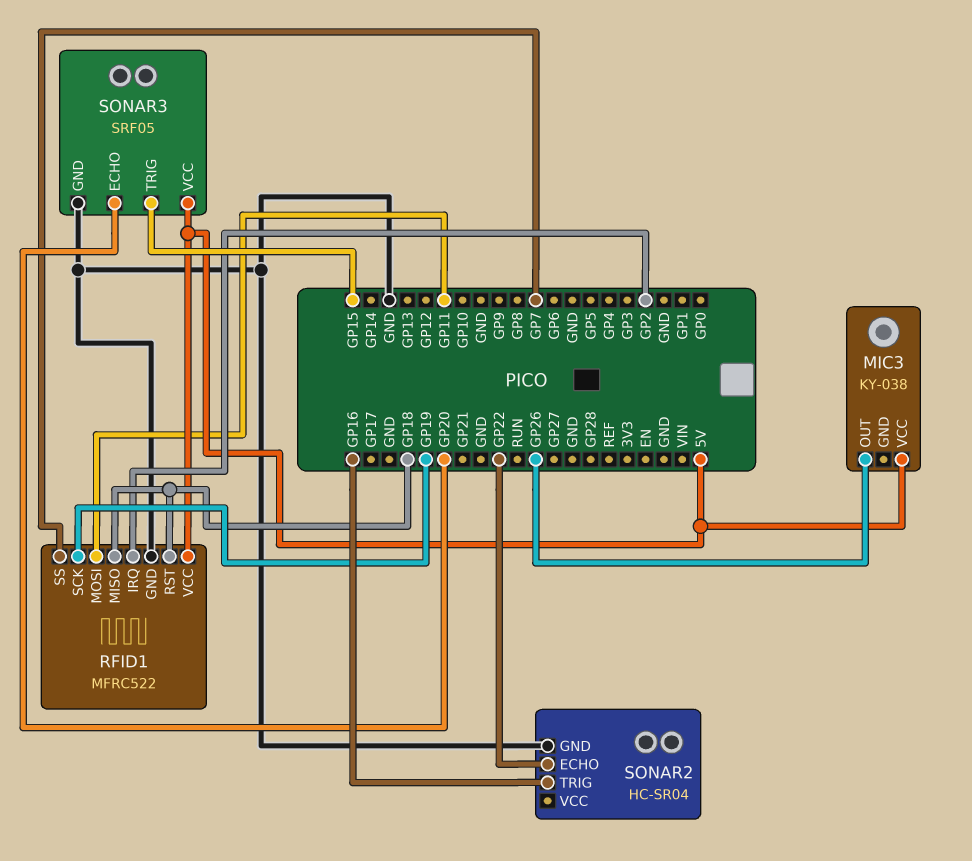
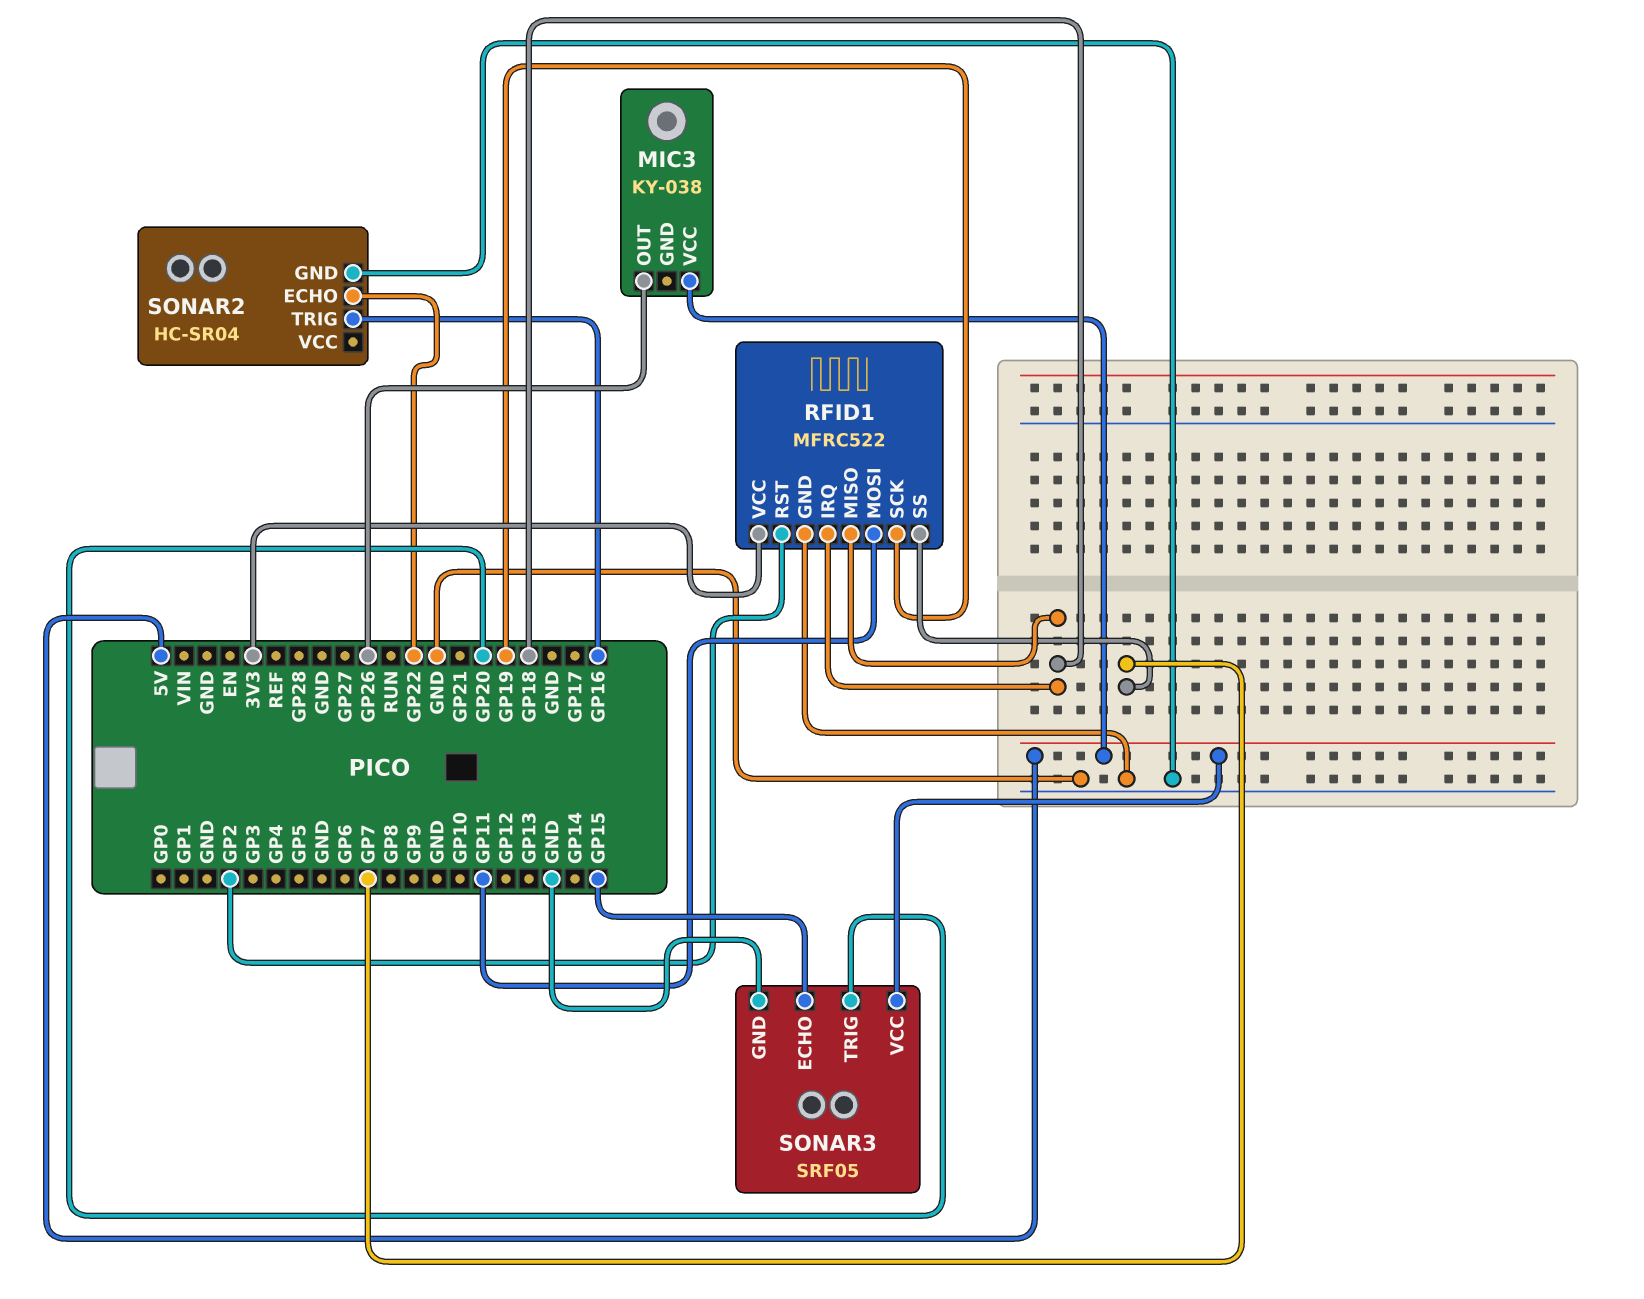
RFID1 pin IRQ: GP2 -> GP18
RFID1 pin RST: GP18 -> GP2
RFID1 pin VCC: 5V -> 3V3
SONAR3 pin ECHO: GP20 -> GP15
SONAR3 pin TRIG: GP15 -> GP20

